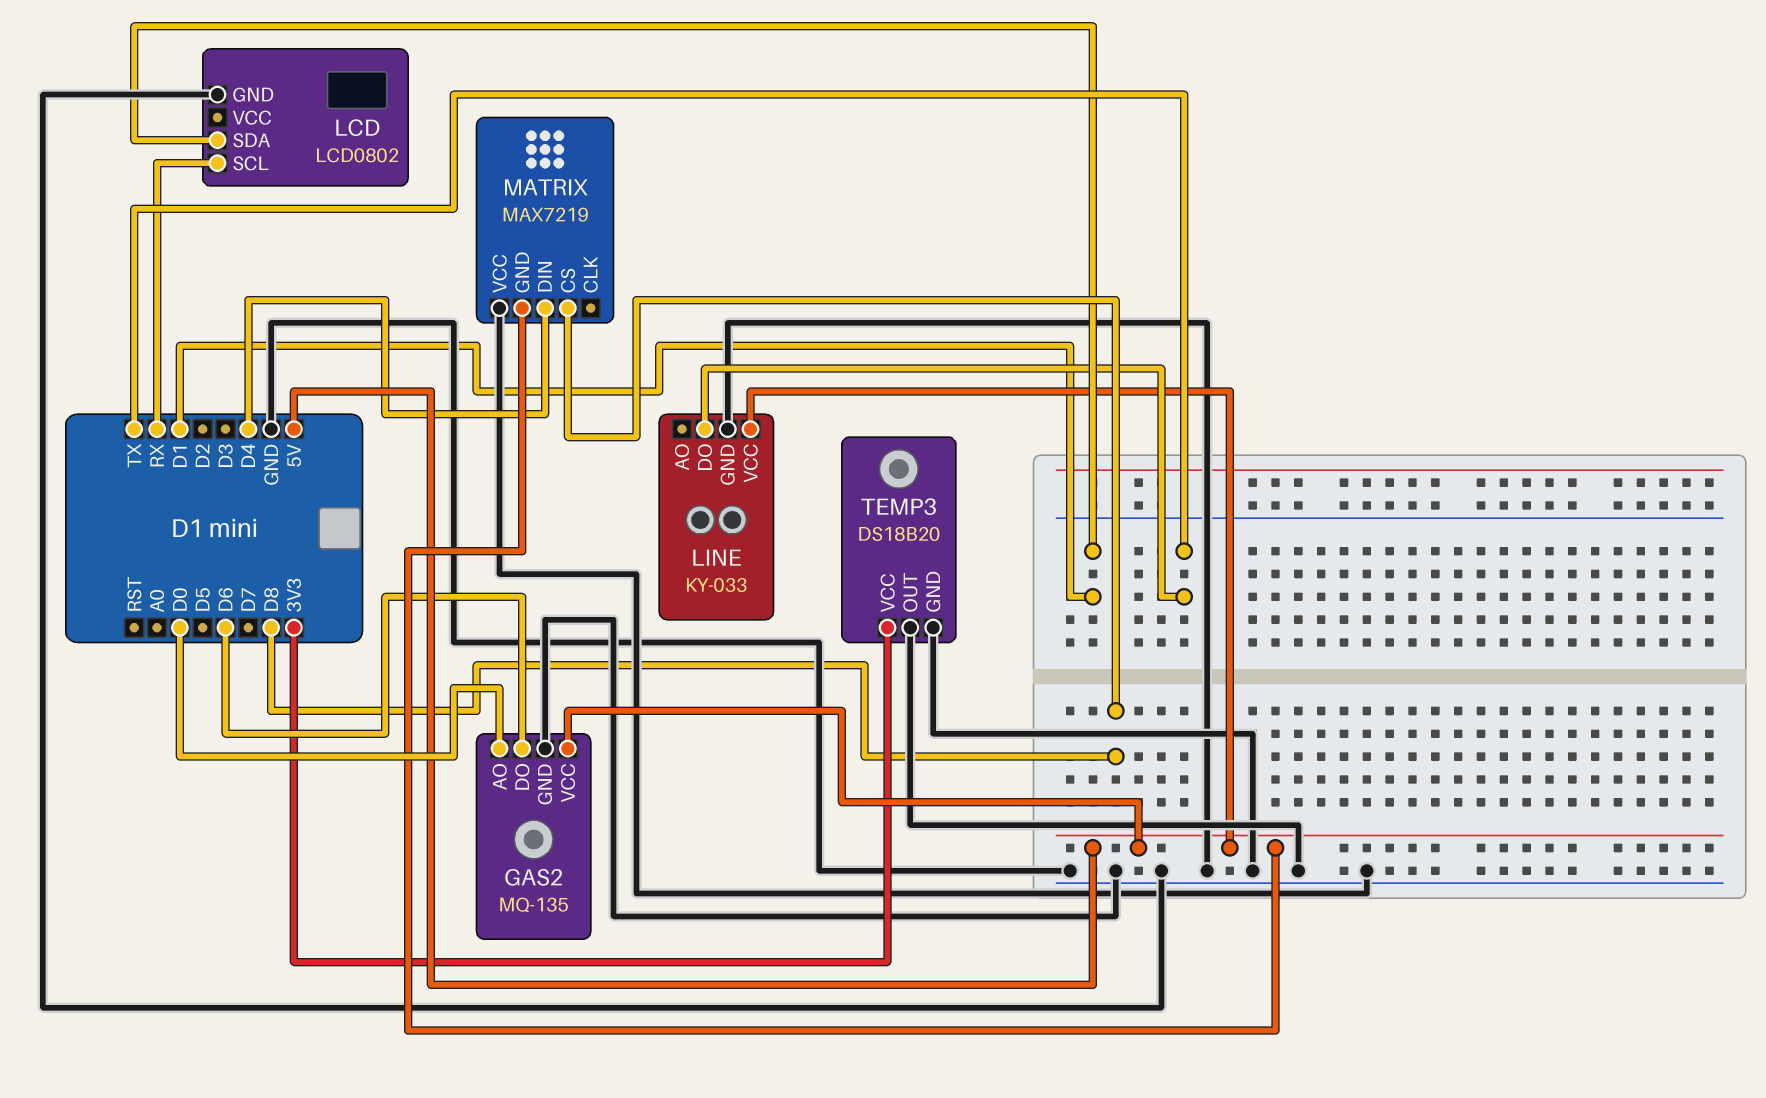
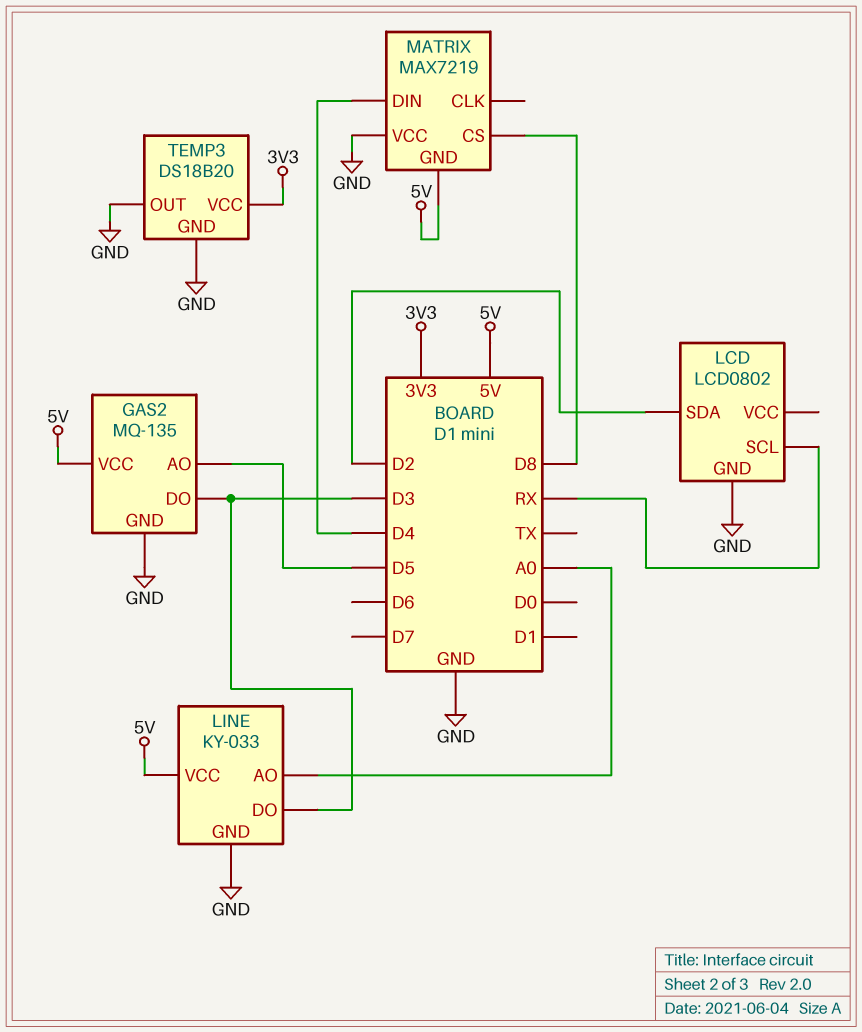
GAS2 pin AO: D0 -> D5
GAS2 pin DO: D6 -> D3
LCD pin SDA: D1 -> D2
LINE pin AO: none -> A0
LINE pin DO: TX -> D3

